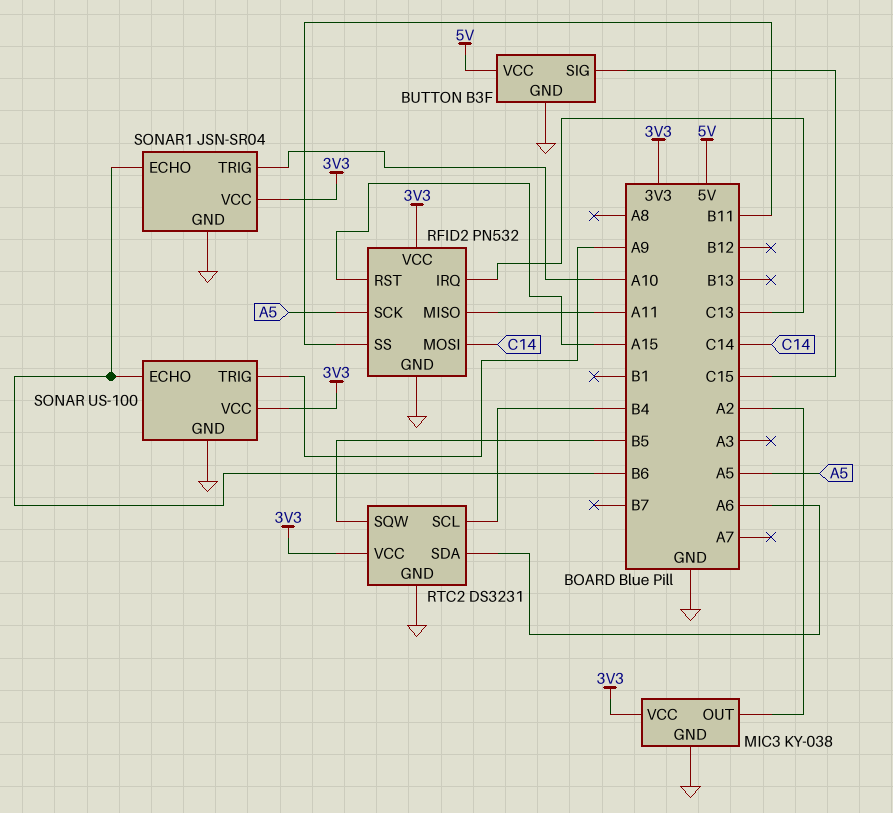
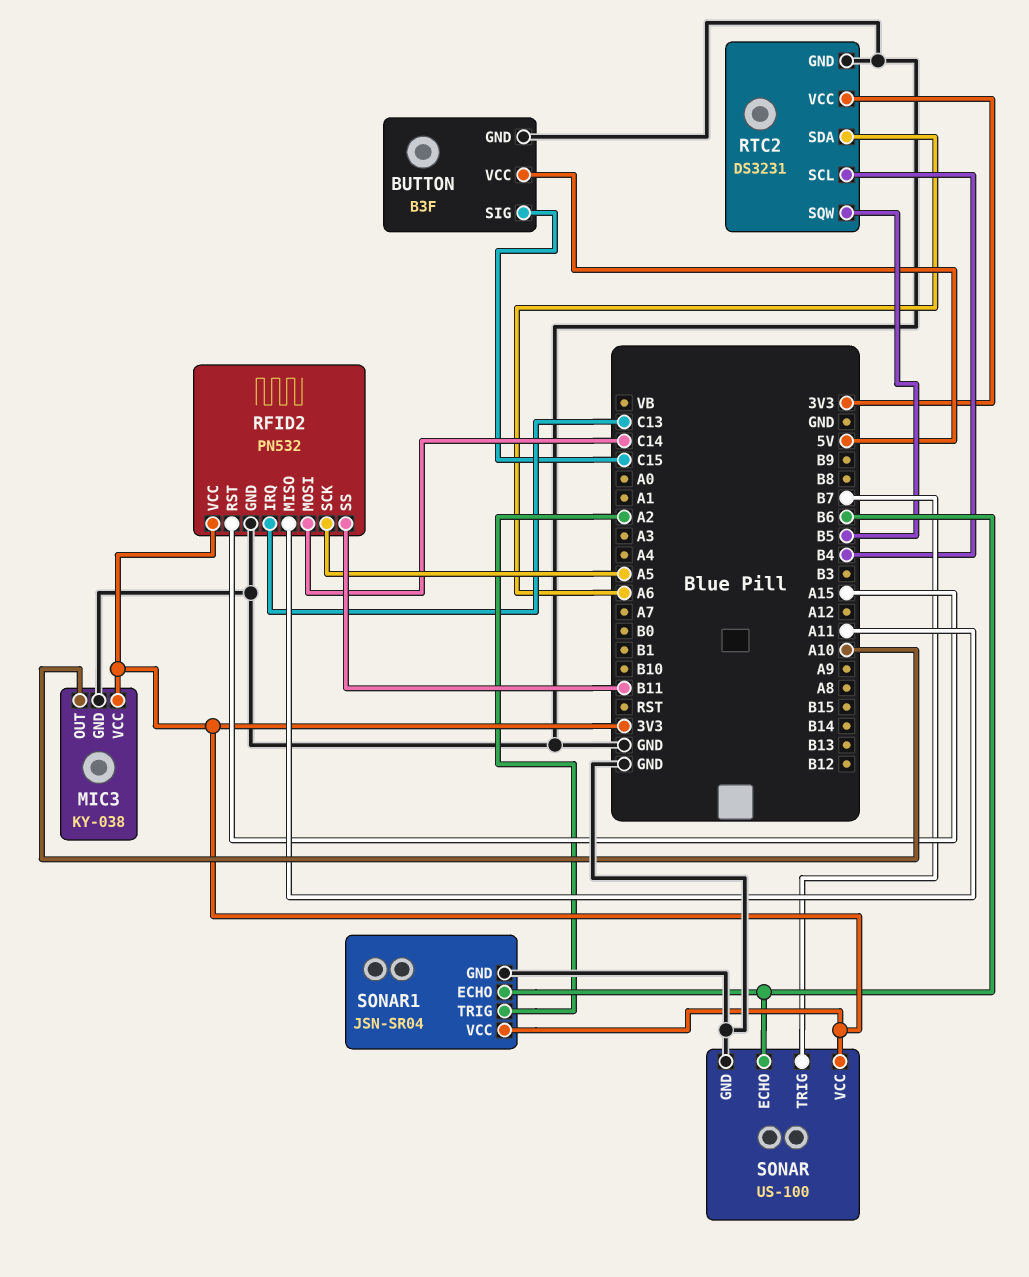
MIC3 pin OUT: A2 -> A10
SONAR pin TRIG: A9 -> B7
SONAR1 pin TRIG: A10 -> A2

